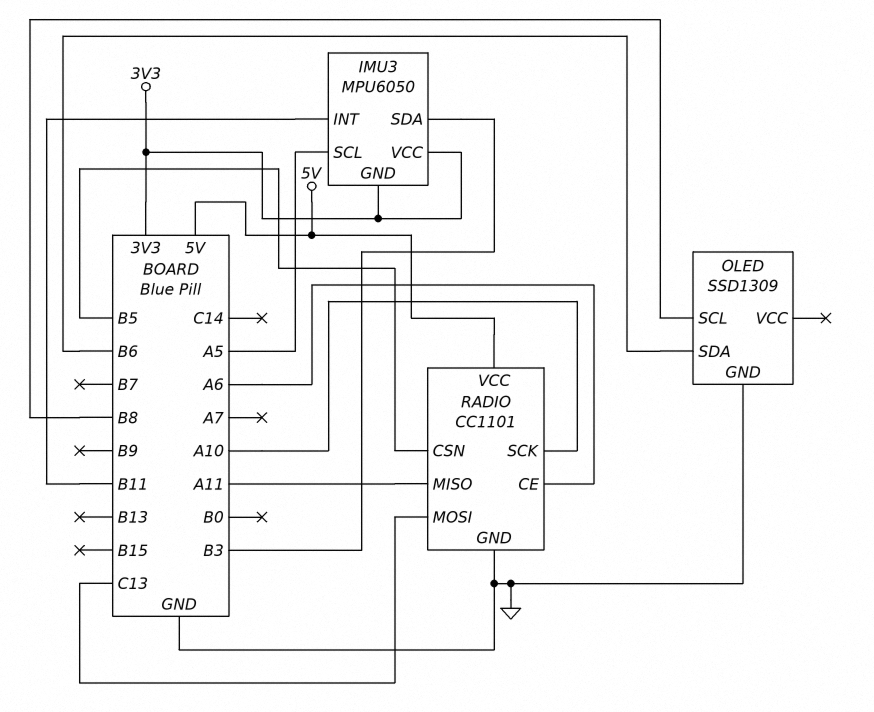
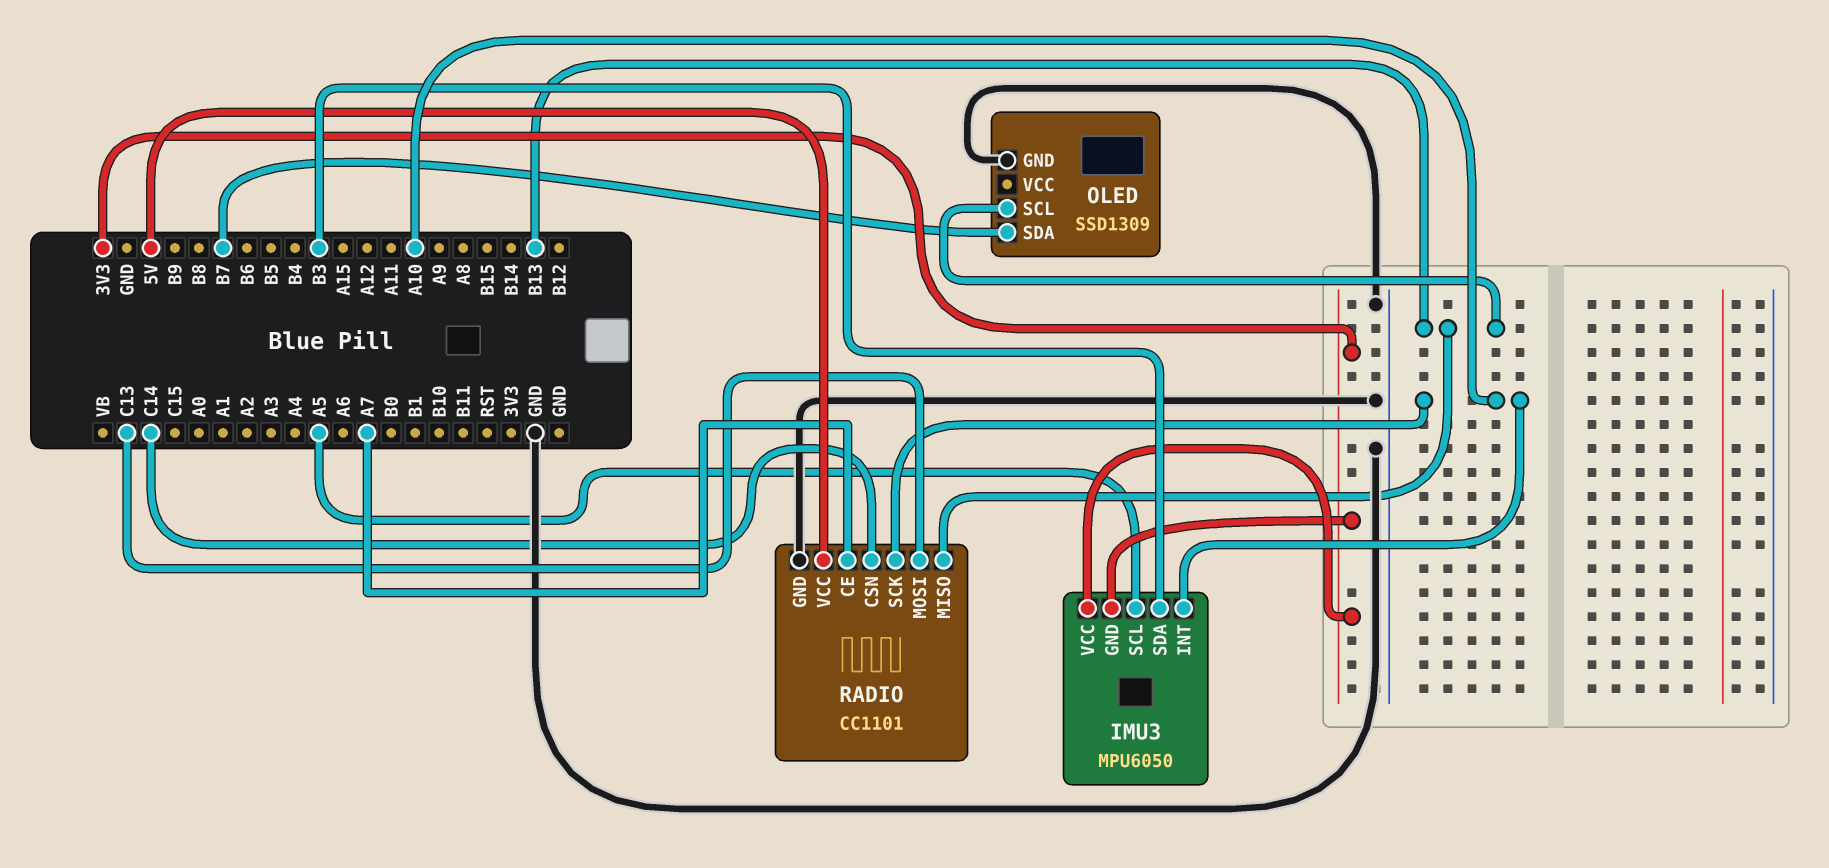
IMU3 pin INT: B11 -> A10
OLED pin SCL: B8 -> B13
OLED pin SDA: B6 -> B7
RADIO pin CE: A6 -> A7
RADIO pin CSN: B5 -> C14
RADIO pin MISO: A11 -> B13

